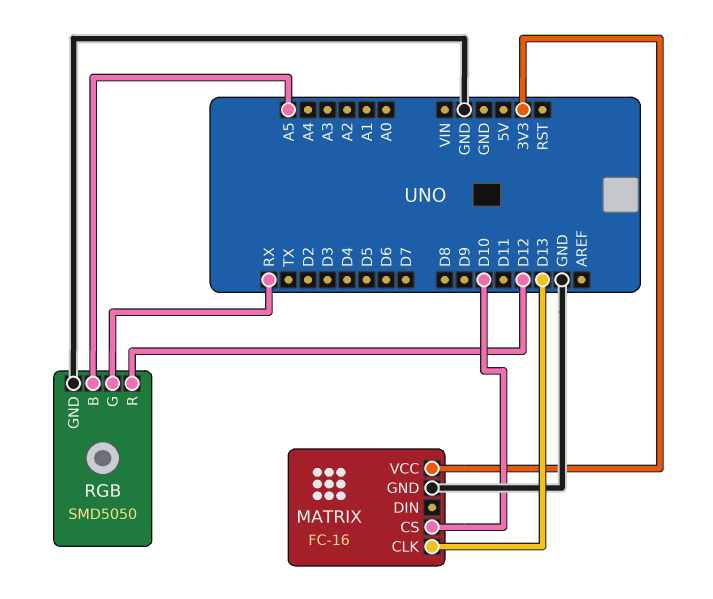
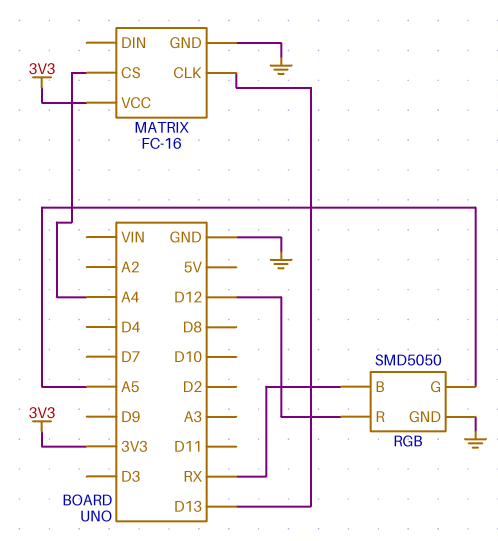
MATRIX pin CS: D10 -> A4
RGB pin B: A5 -> RX
RGB pin G: RX -> A5

